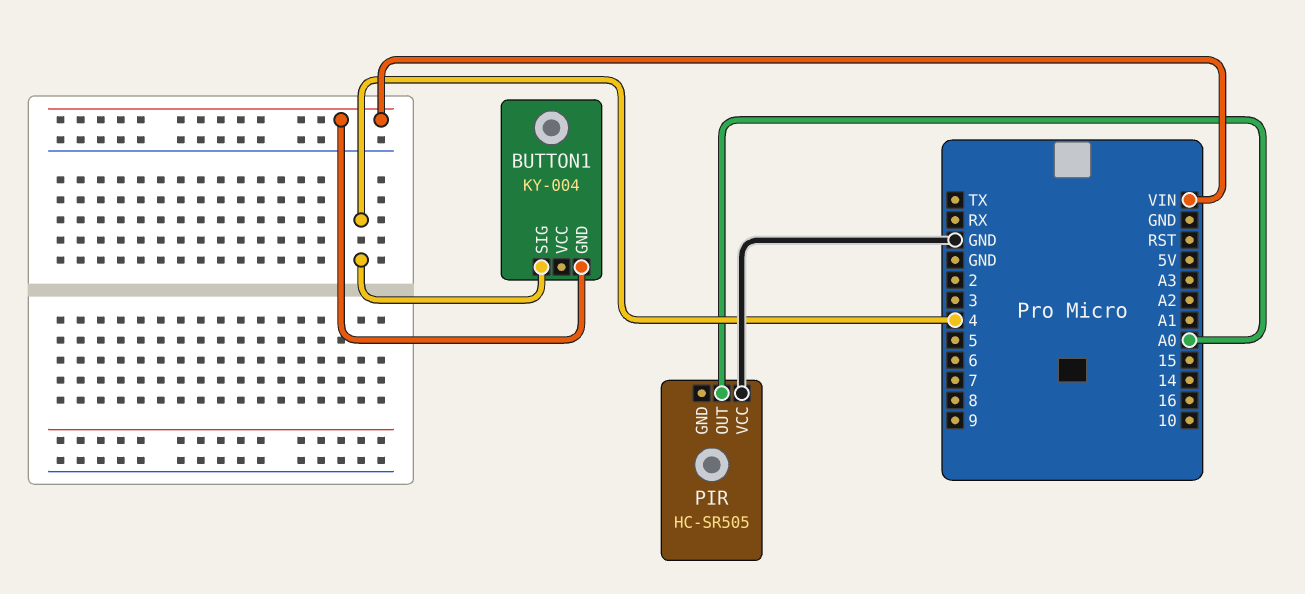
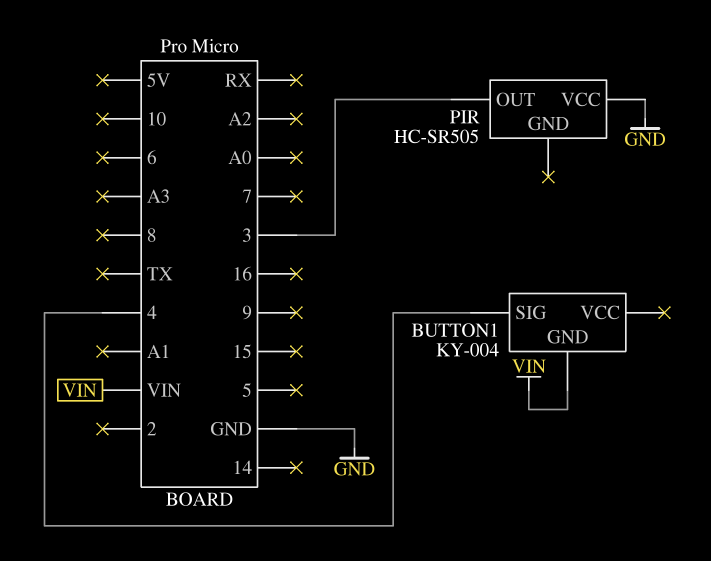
PIR pin OUT: A0 -> 3

